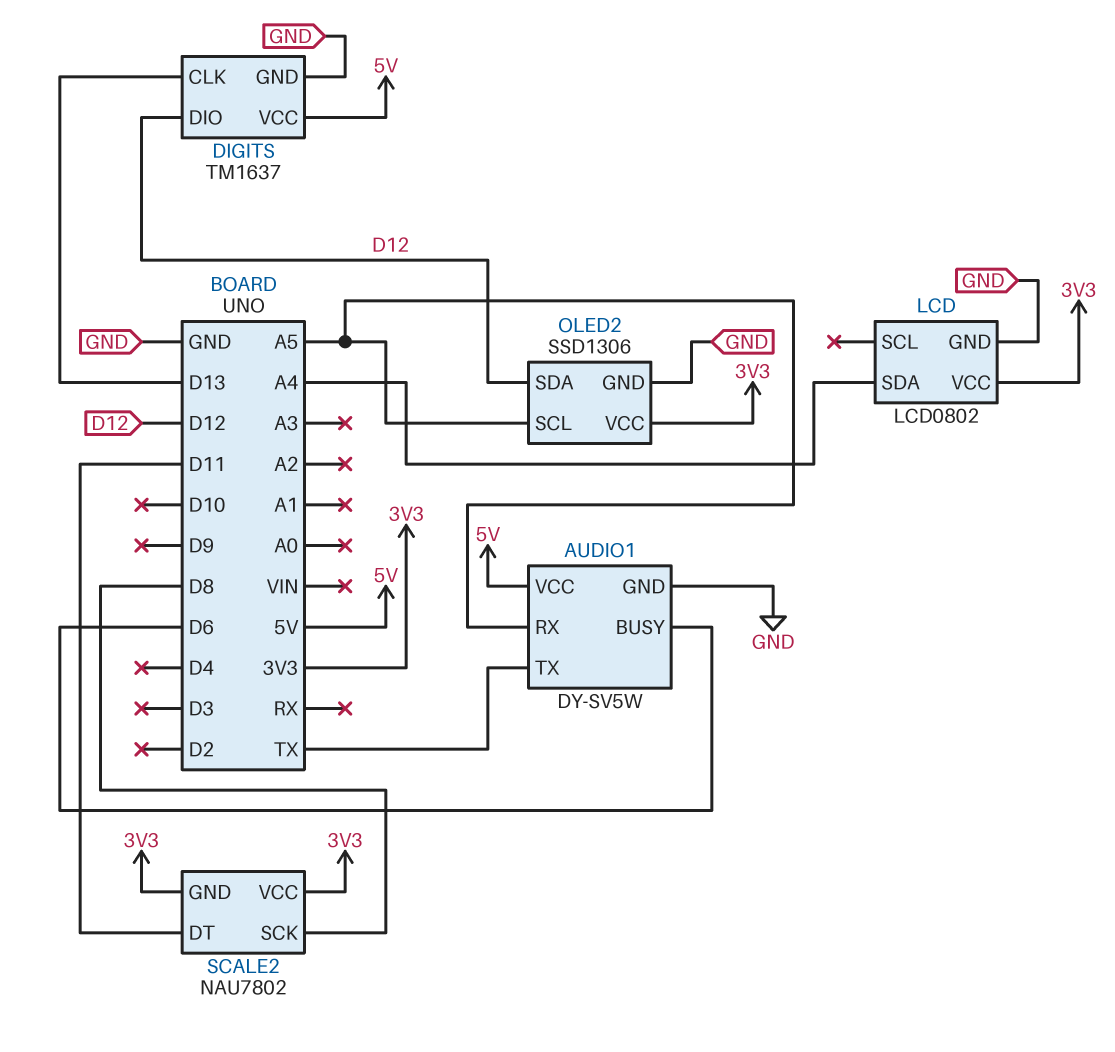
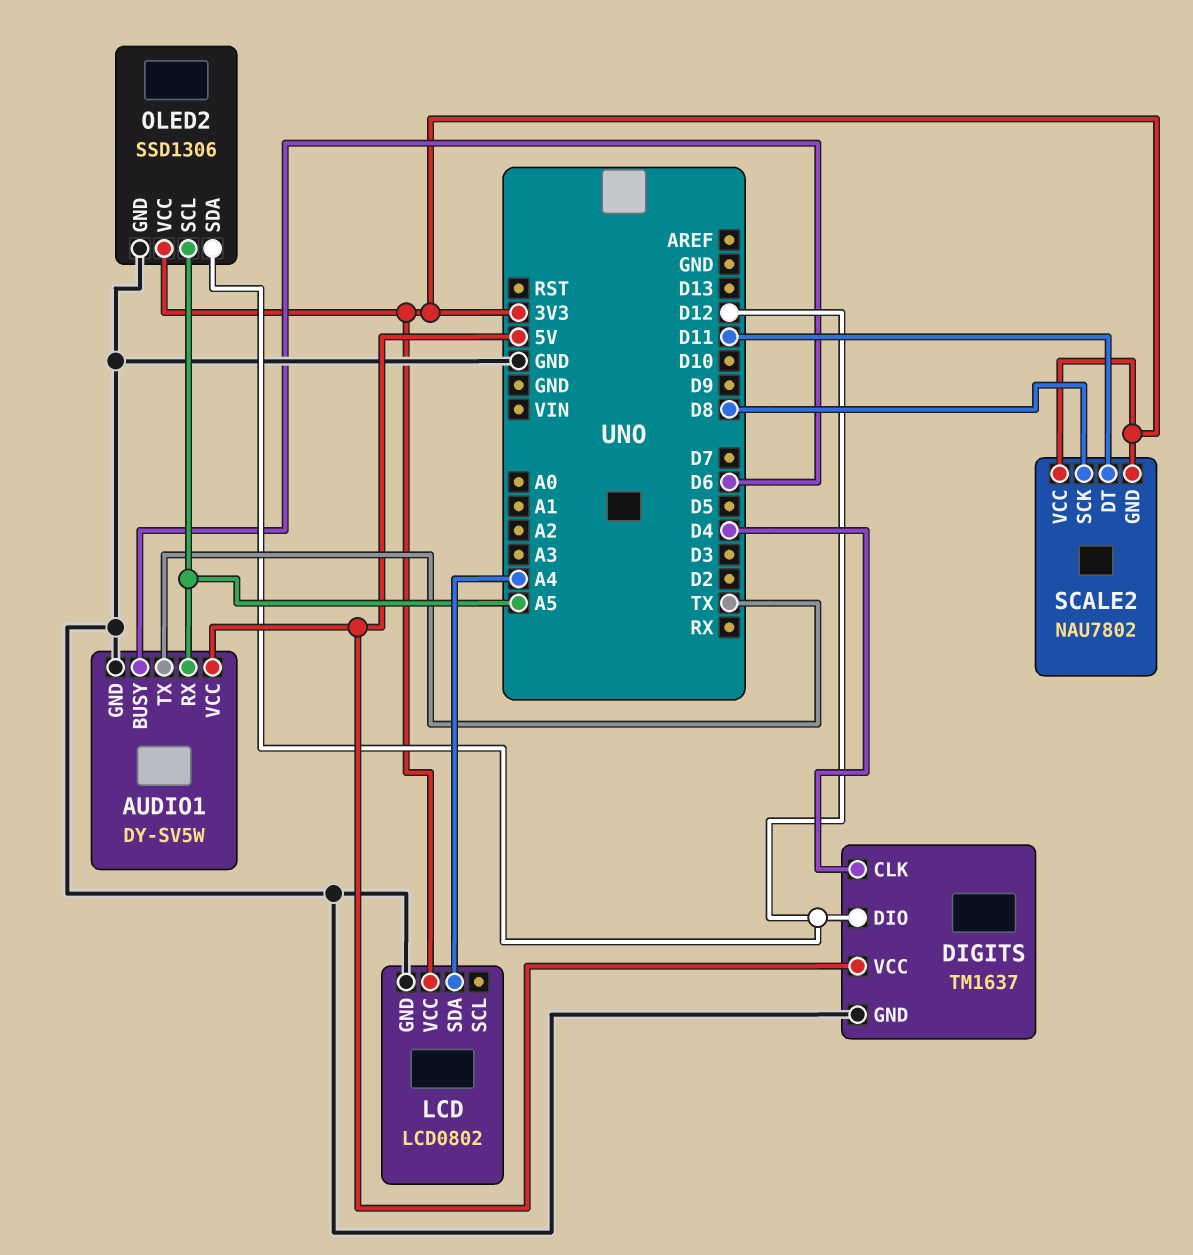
DIGITS pin CLK: D13 -> D4

